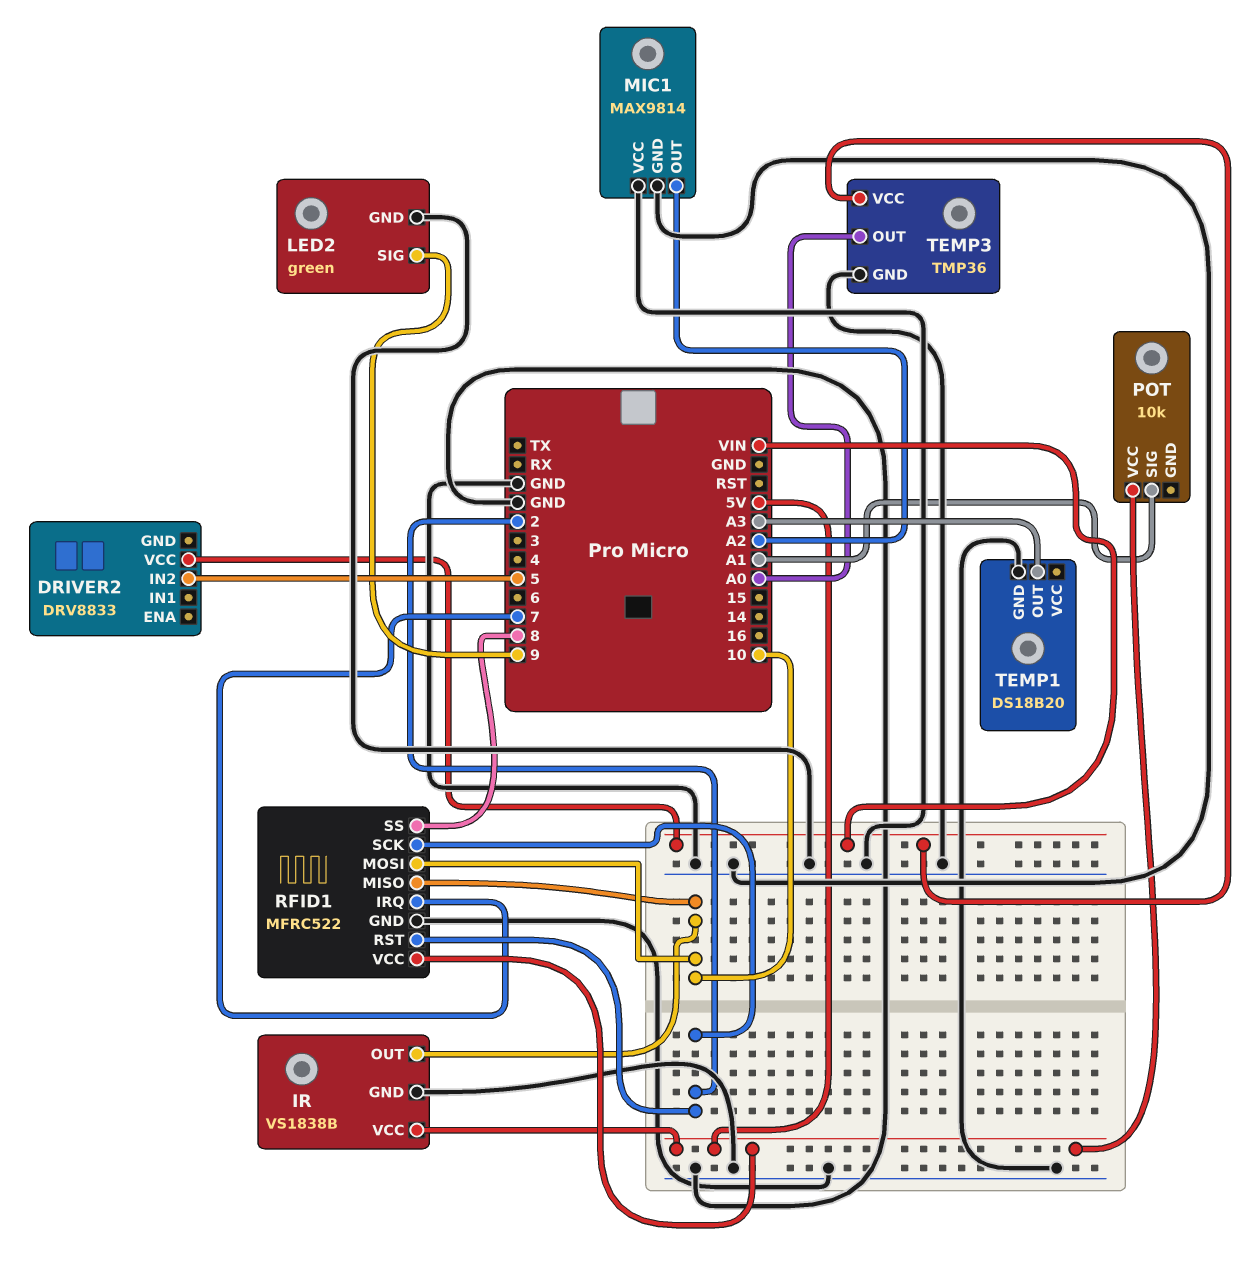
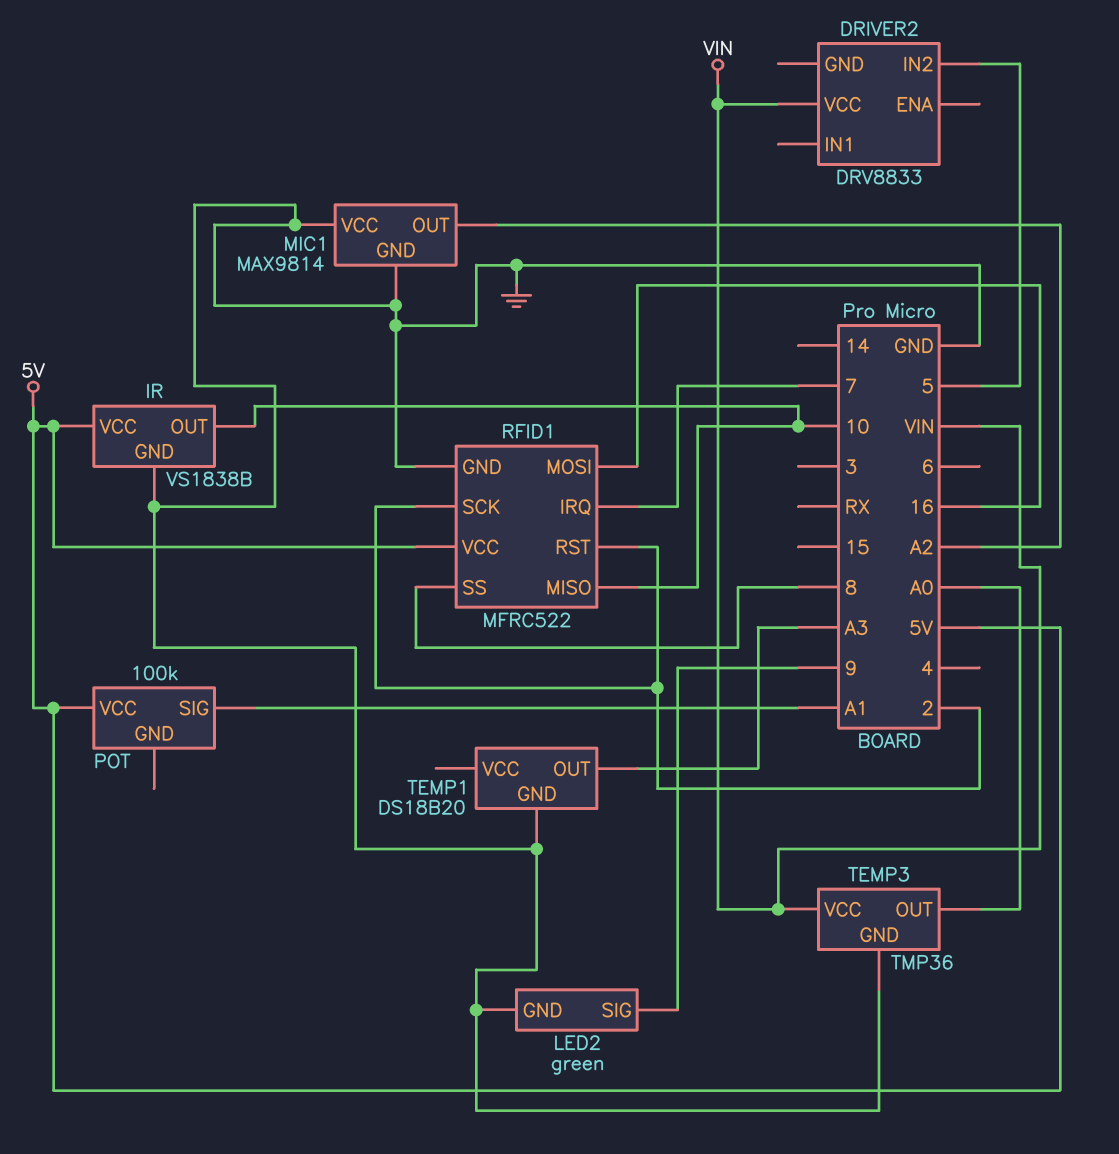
POT: 10k -> 100k
RFID1 pin MOSI: 10 -> 16

